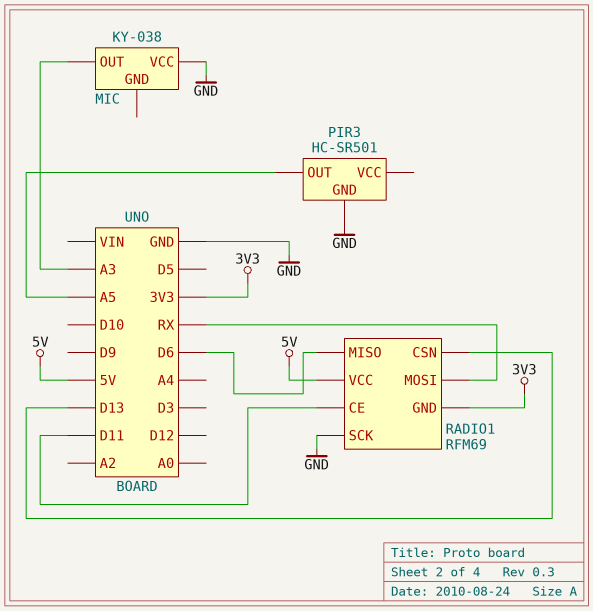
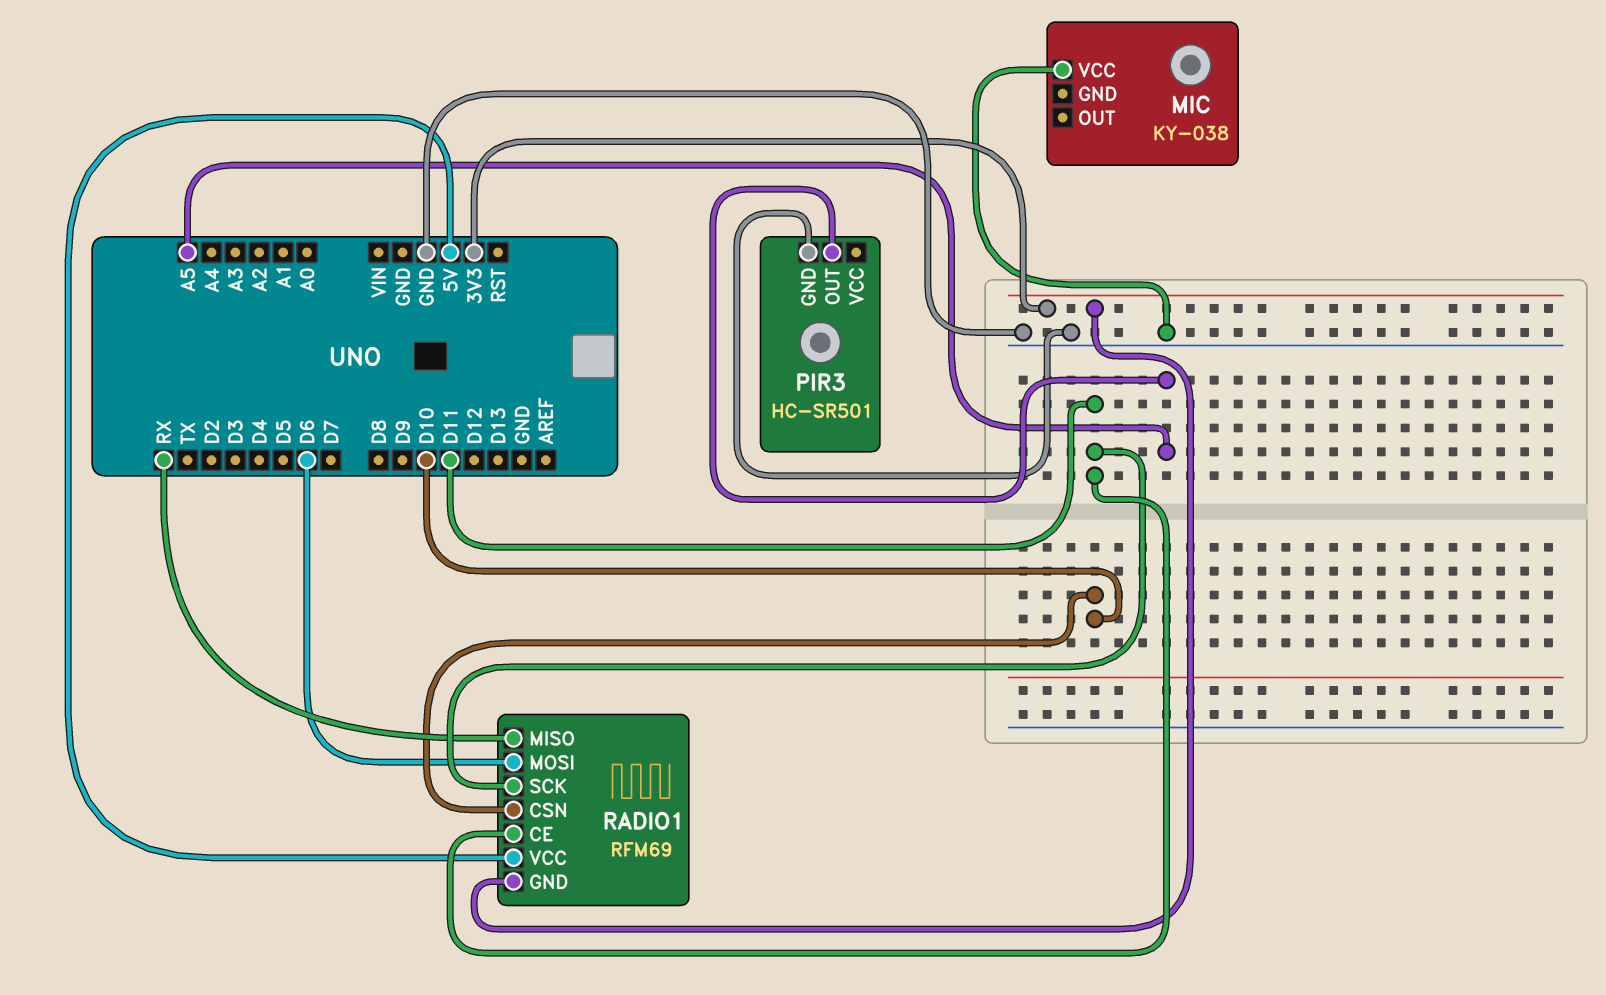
MIC pin OUT: A3 -> none
RADIO1 pin CSN: D13 -> D10
RADIO1 pin MISO: D6 -> RX
RADIO1 pin MOSI: RX -> D6
RADIO1 pin SCK: GND -> D11

